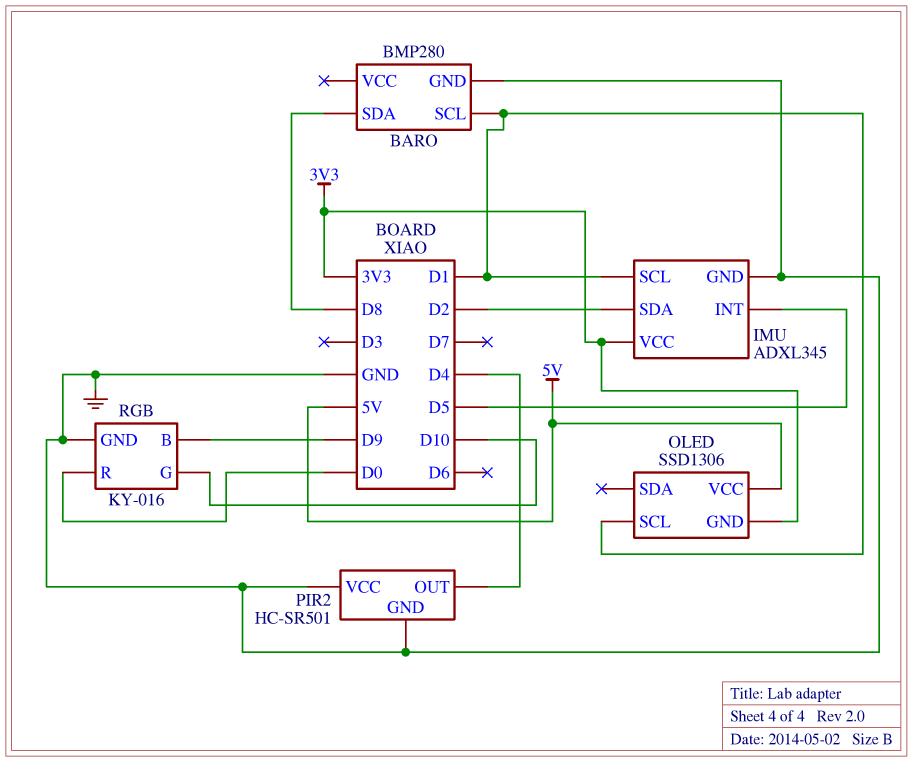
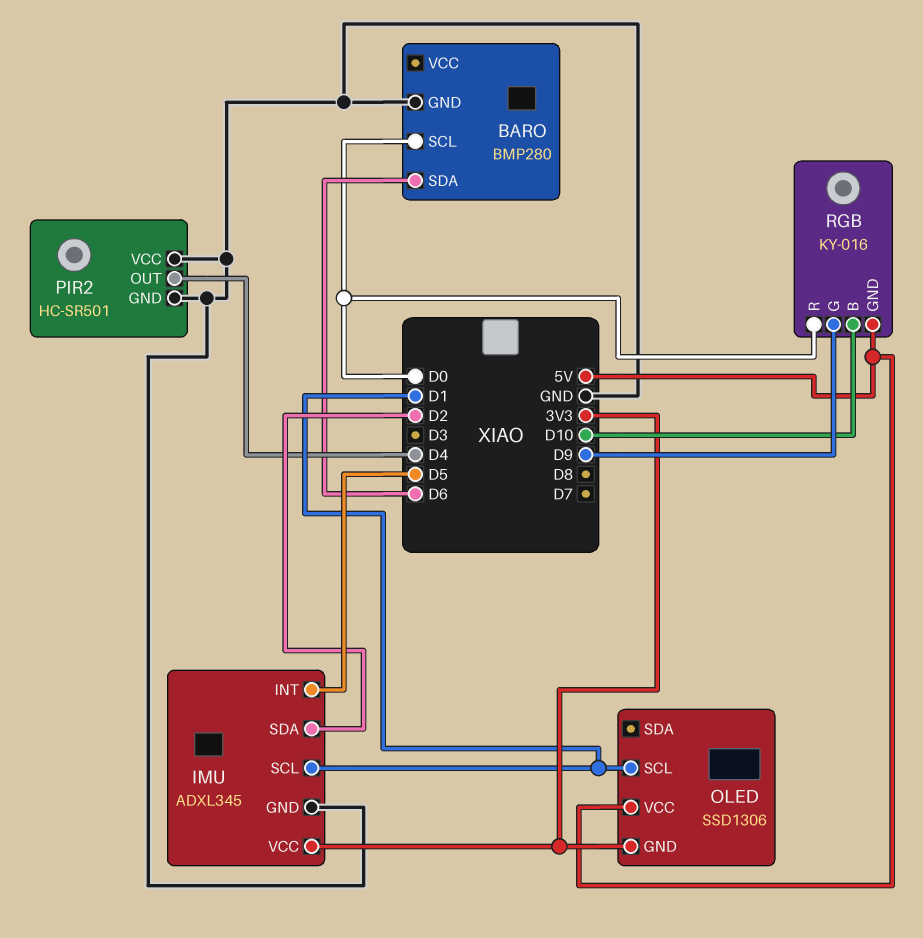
BARO pin SCL: D1 -> D0
BARO pin SDA: D8 -> D6
RGB pin B: D9 -> D10
RGB pin G: D10 -> D9
RGB pin GND: GND -> 5V

